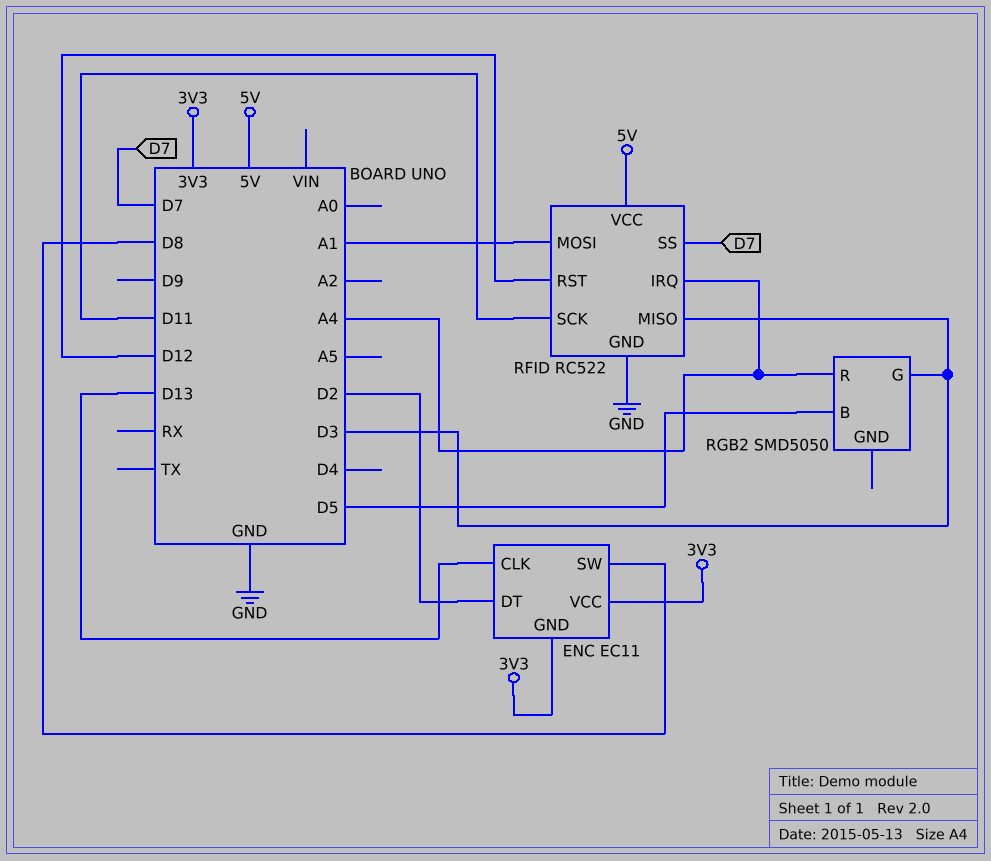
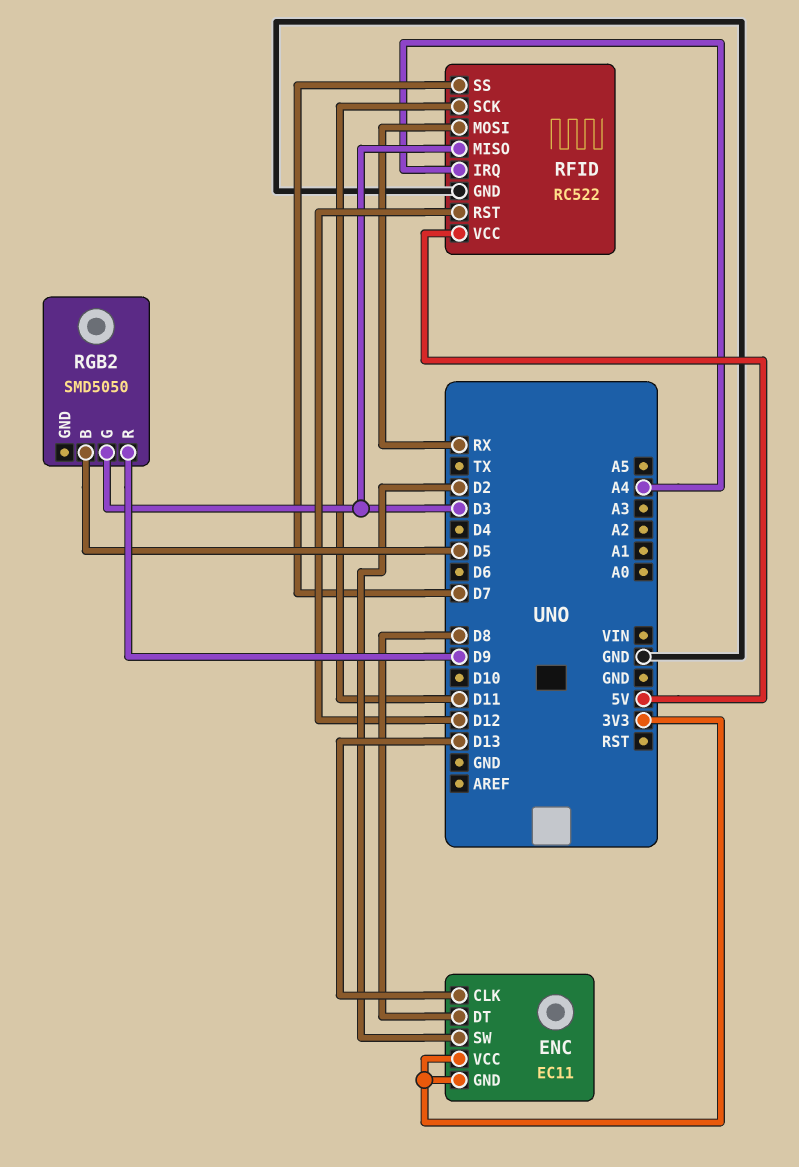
ENC pin DT: D2 -> D8
ENC pin SW: D8 -> D2
RFID pin MOSI: A1 -> RX
RGB2 pin R: A4 -> D9

